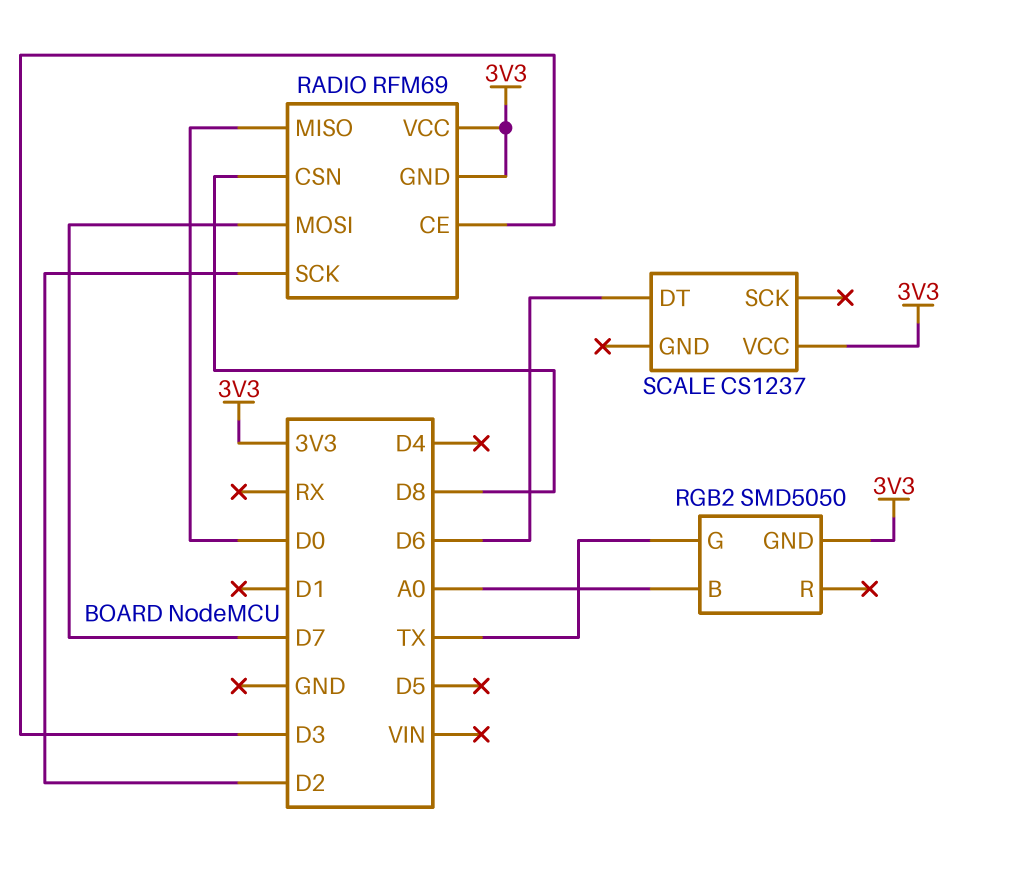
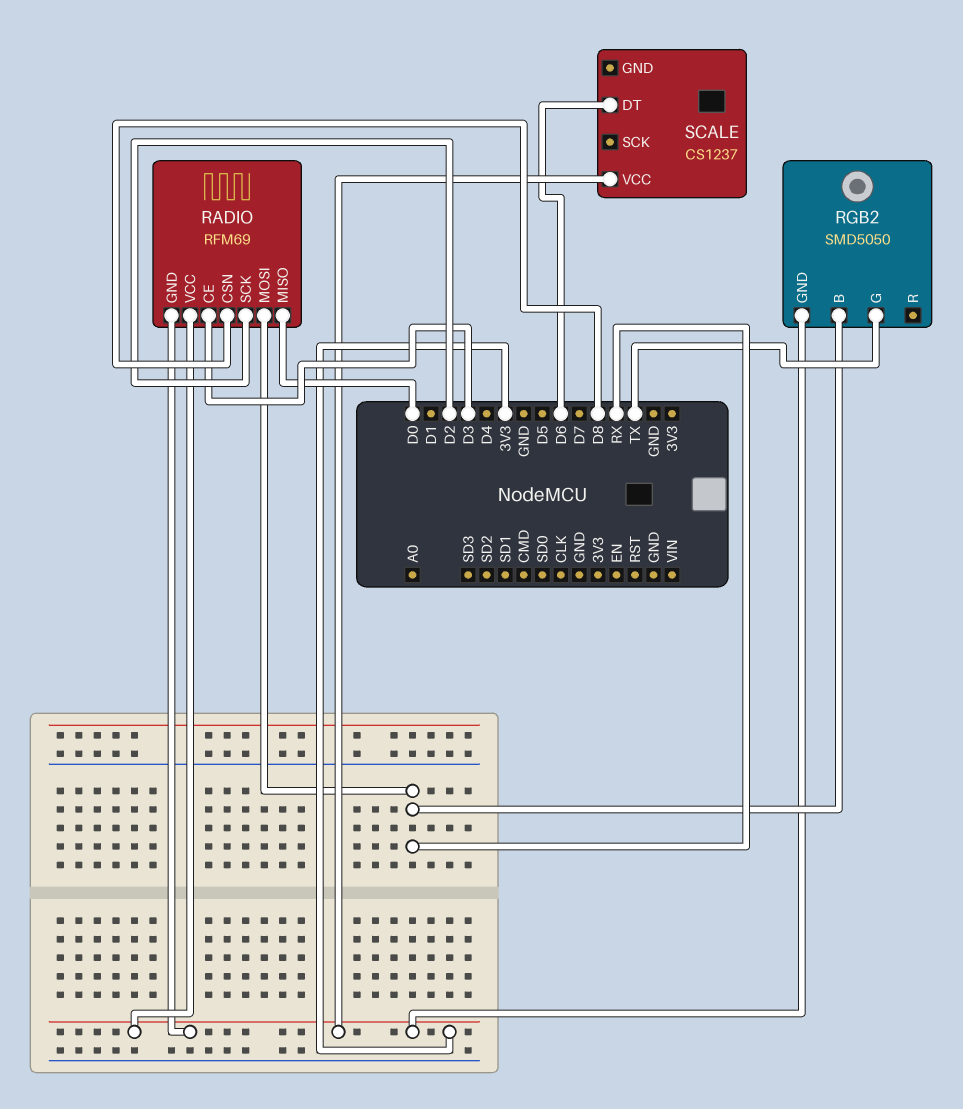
RADIO pin MOSI: D7 -> RX
RGB2 pin B: A0 -> RX

